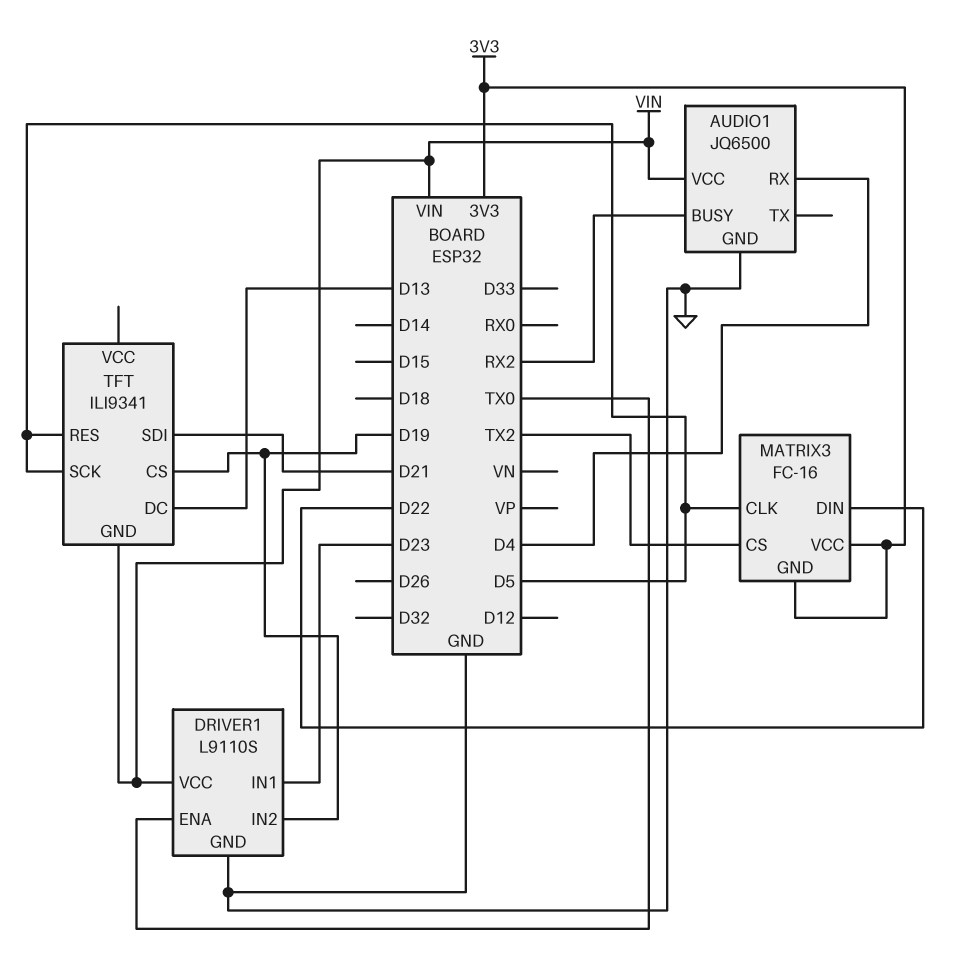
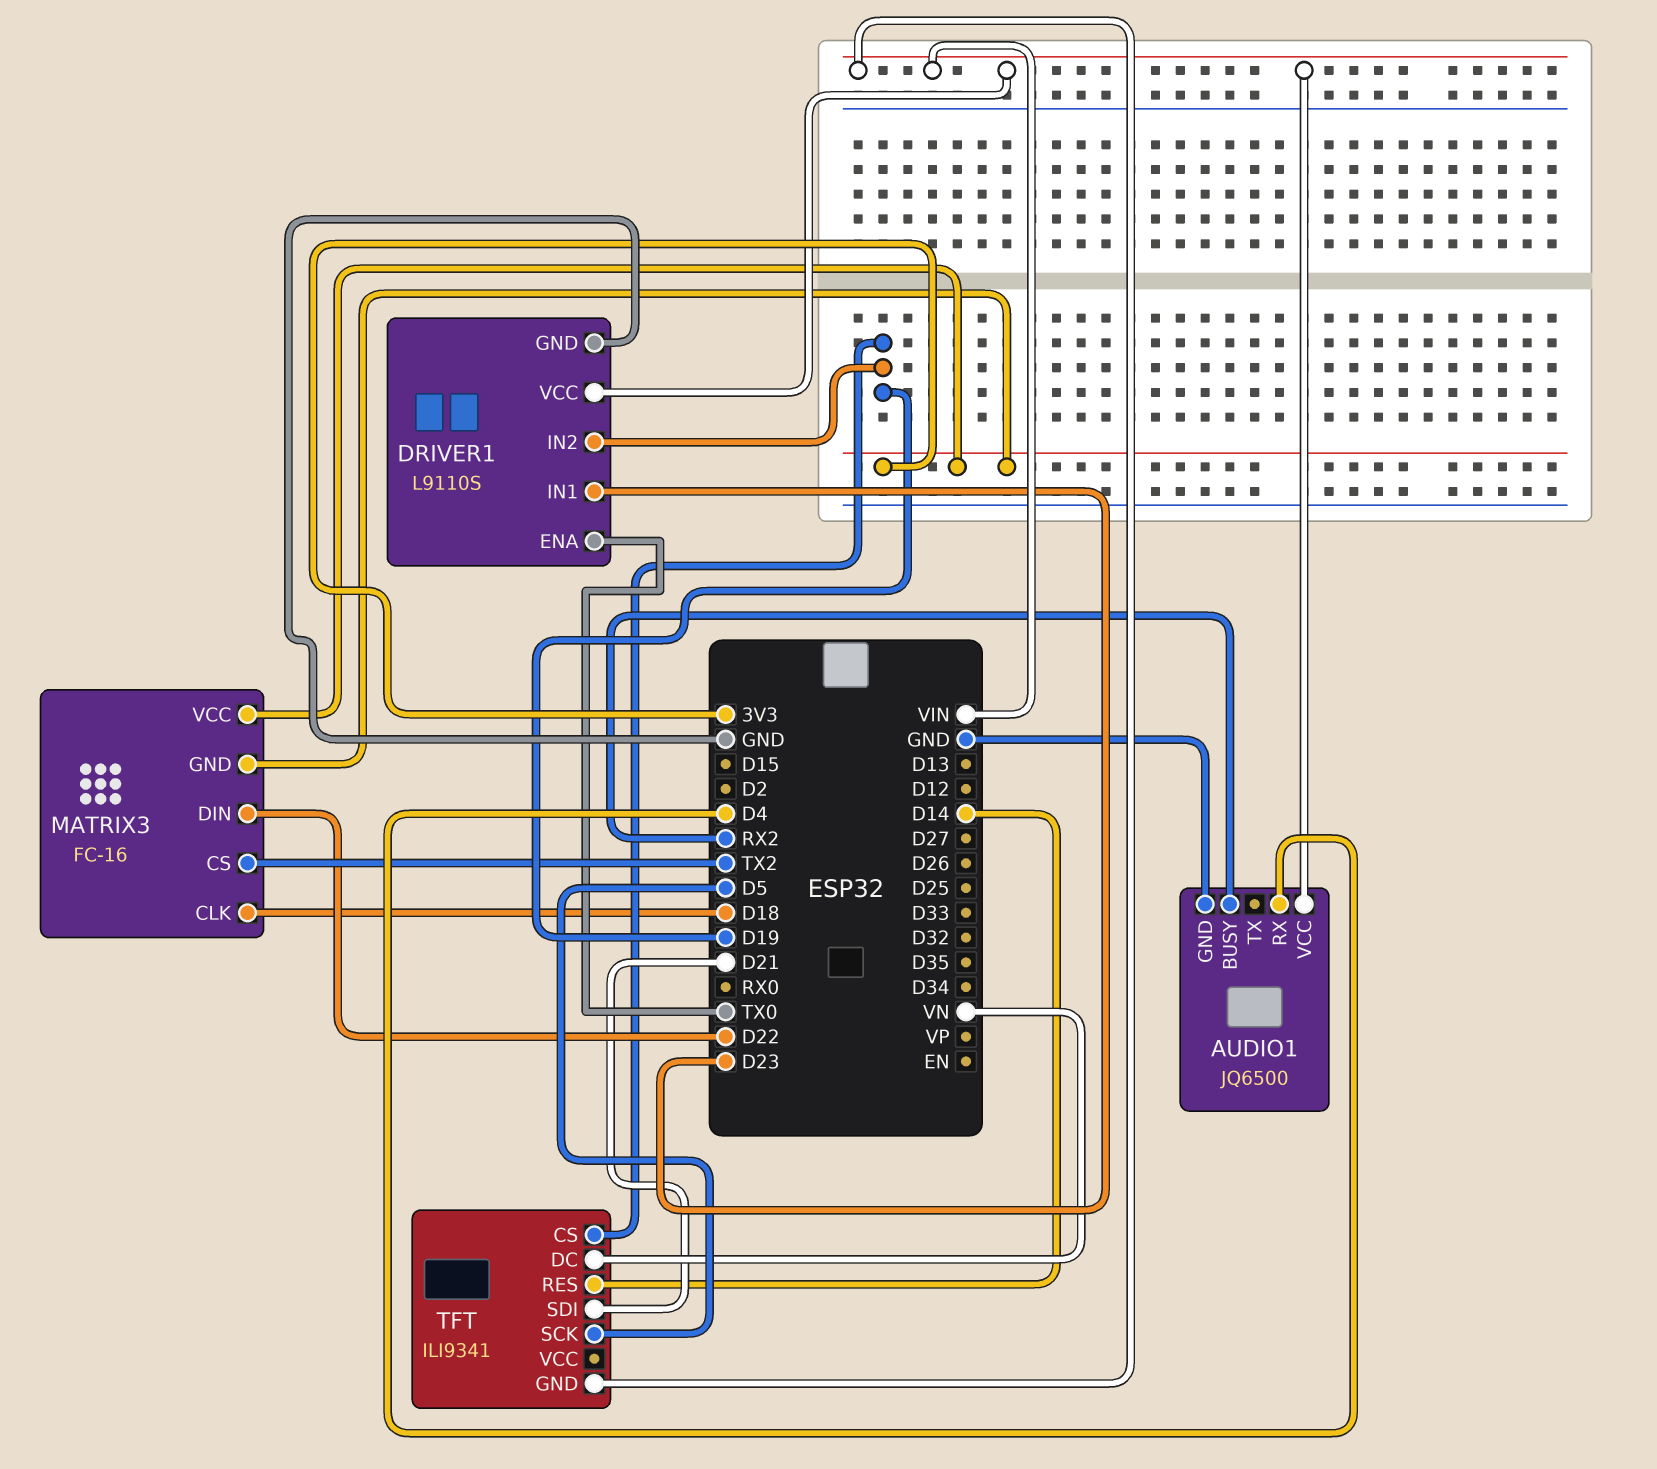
MATRIX3 pin CLK: D5 -> D18
TFT pin DC: D13 -> VN
TFT pin RES: D5 -> D14

